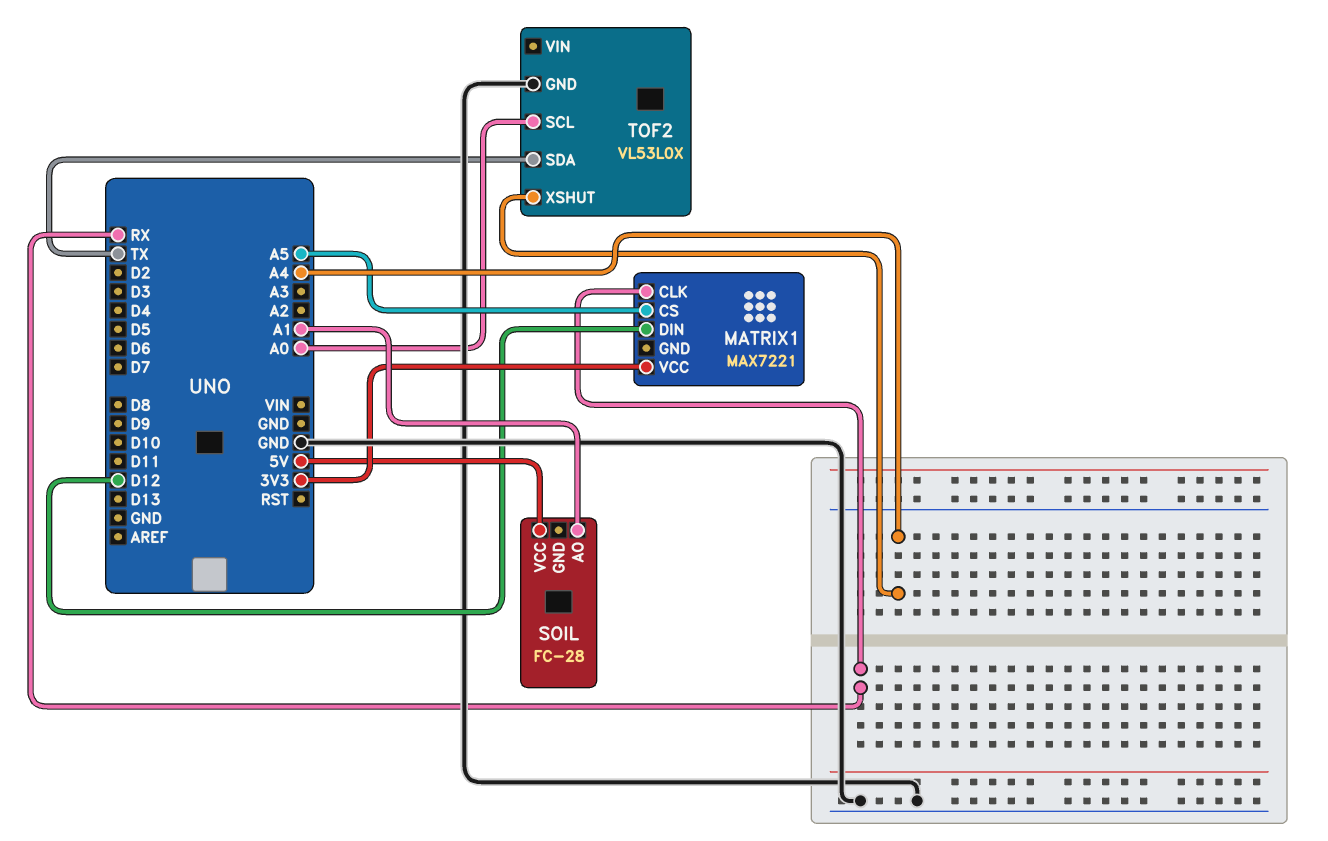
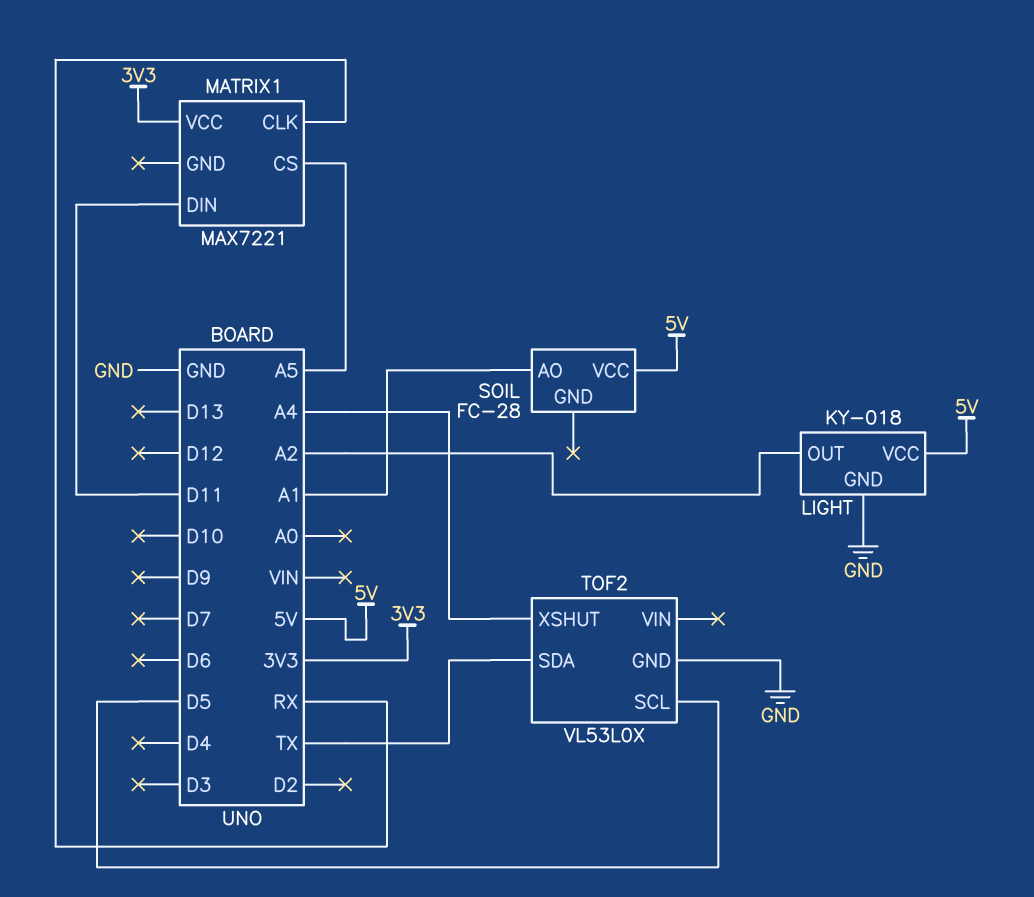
LIGHT: none -> KY-018
LIGHT pin GND: none -> GND
LIGHT pin OUT: none -> A2
LIGHT pin VCC: none -> 5V
MATRIX1 pin DIN: D12 -> D11
TOF2 pin SCL: A0 -> D5

